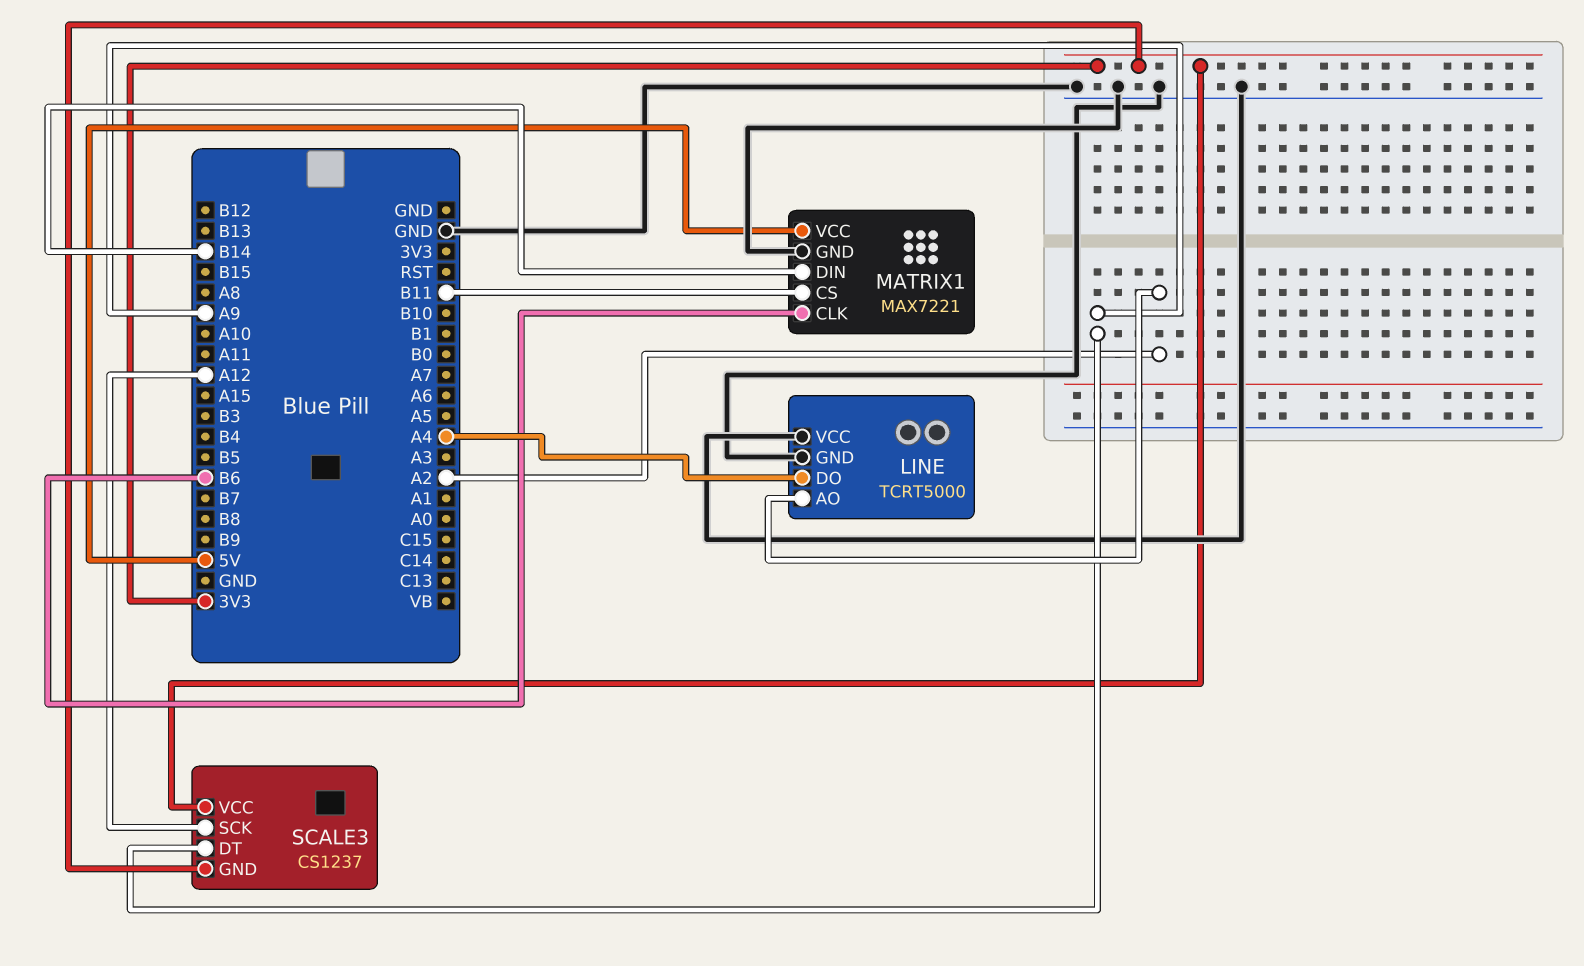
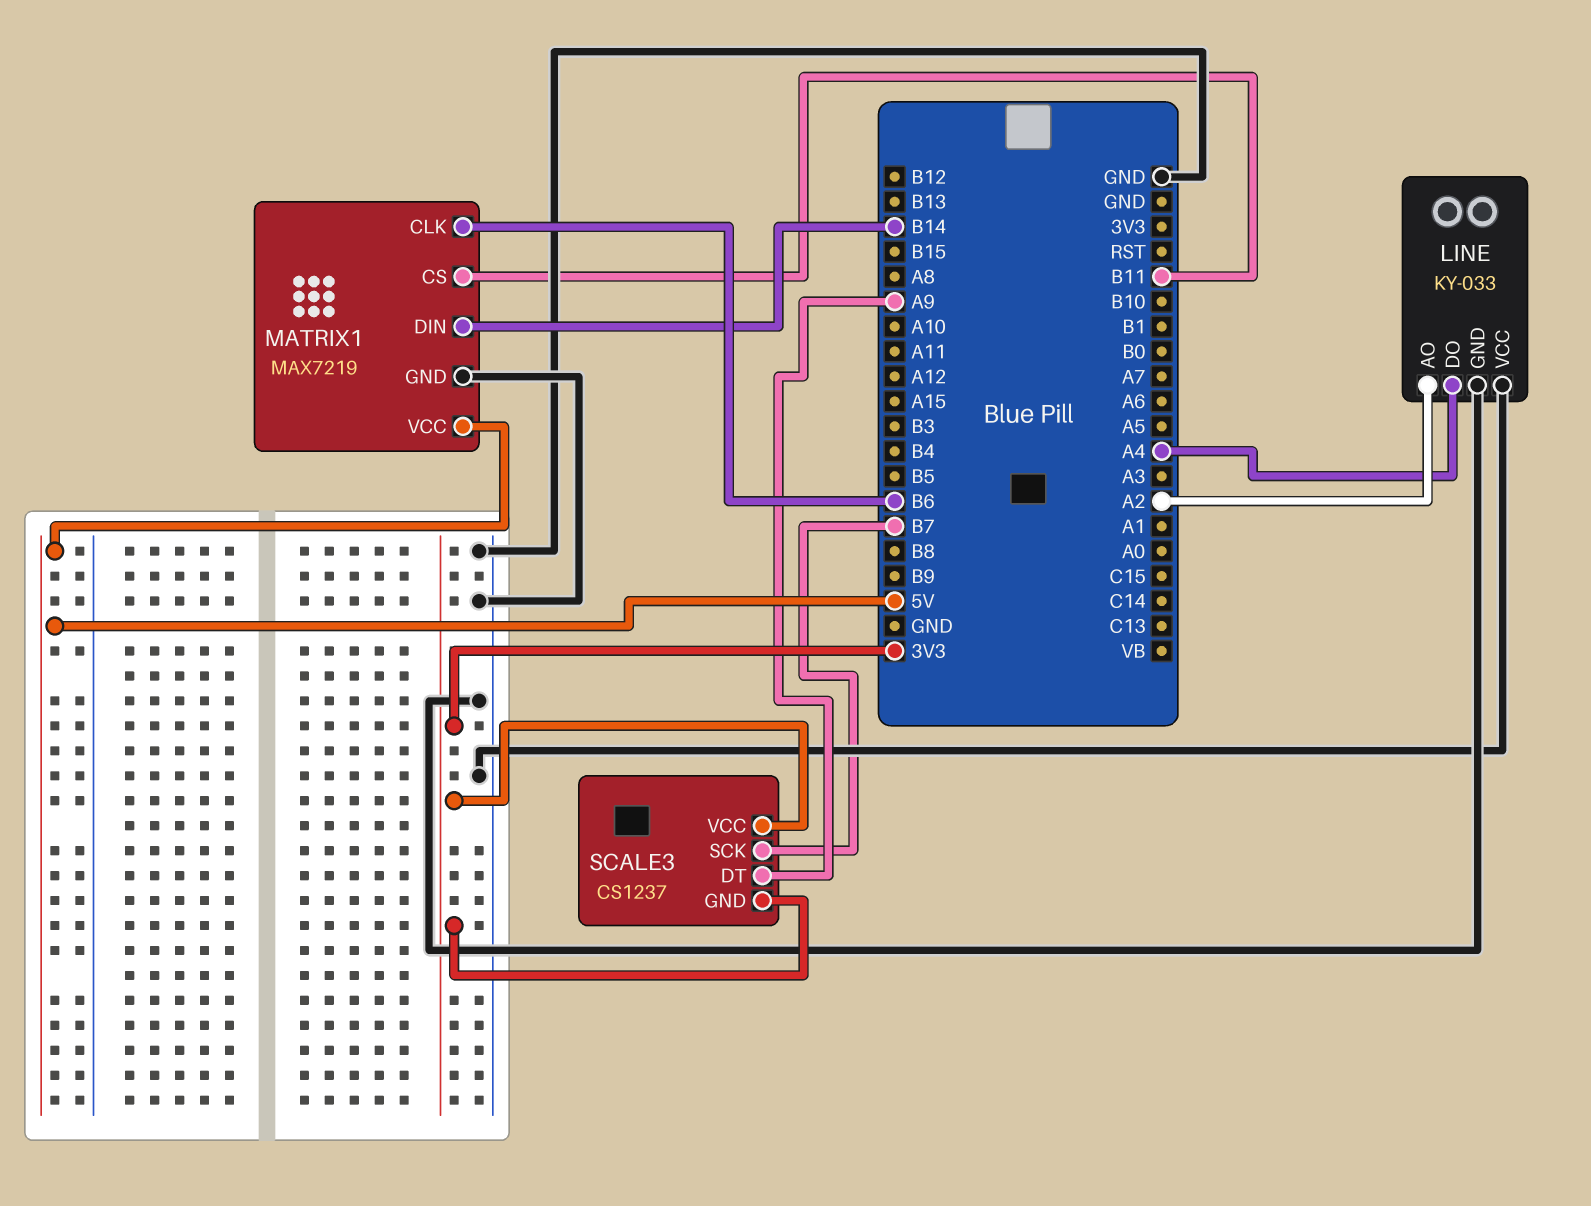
LINE: TCRT5000 -> KY-033
MATRIX1: MAX7221 -> MAX7219
SCALE3 pin SCK: A12 -> B7

